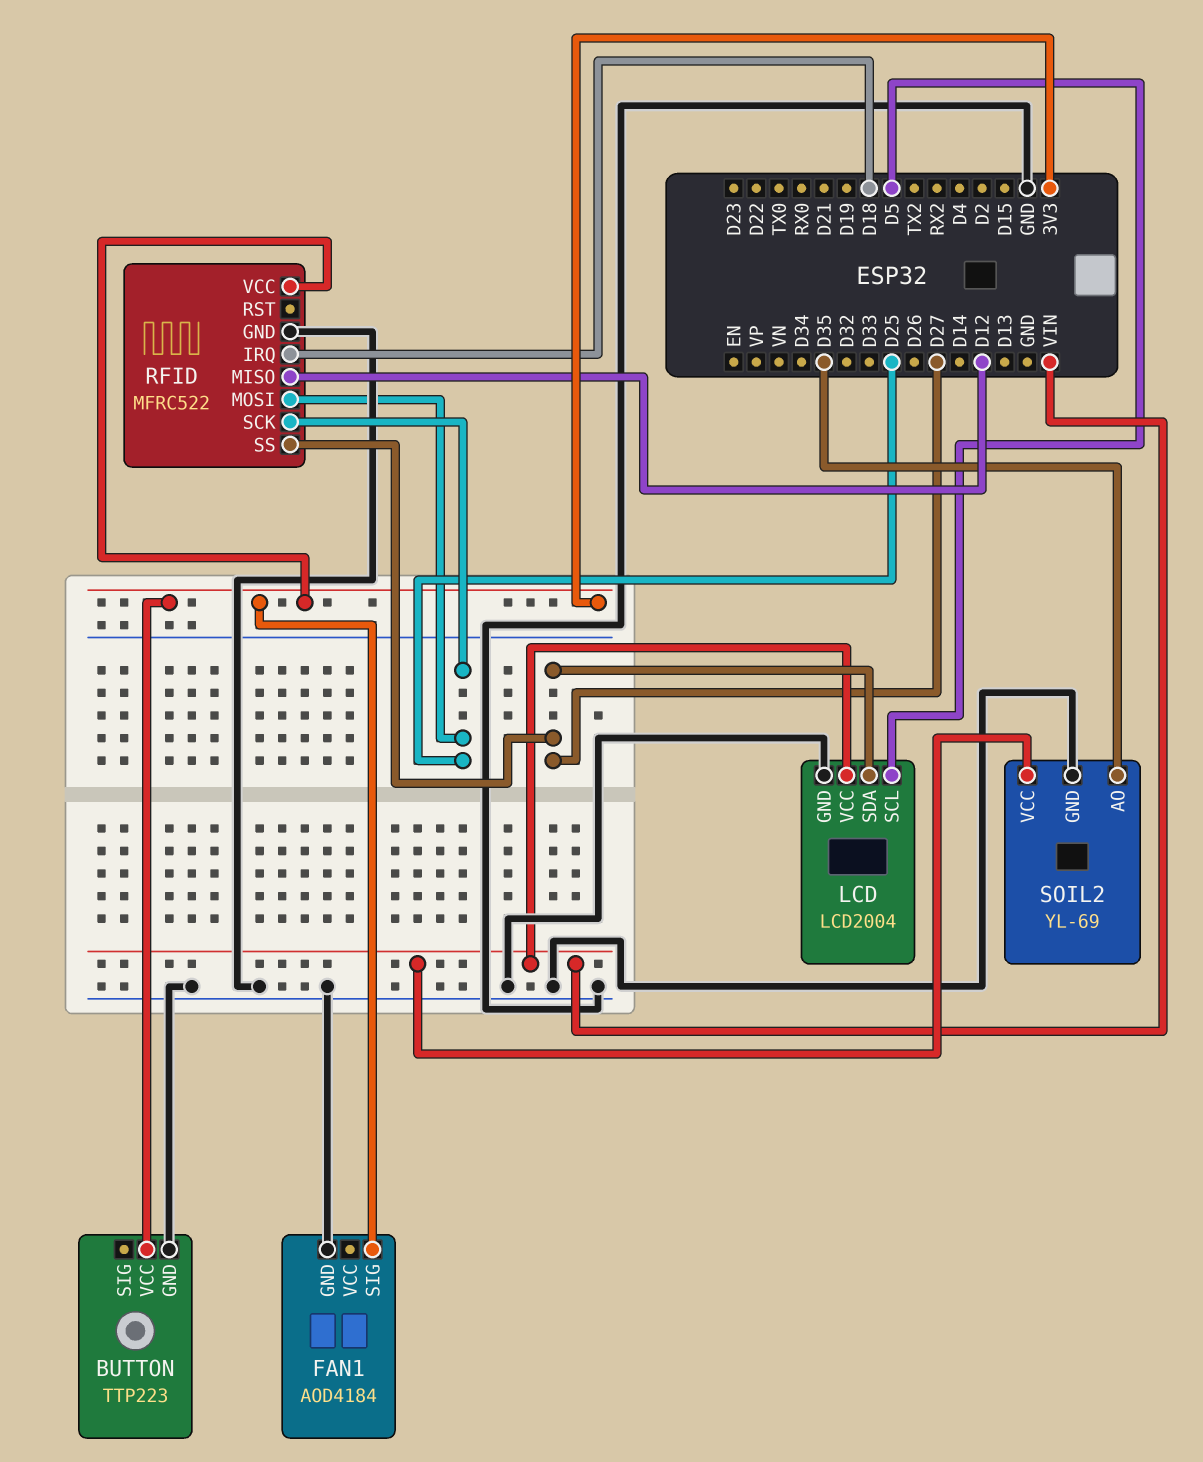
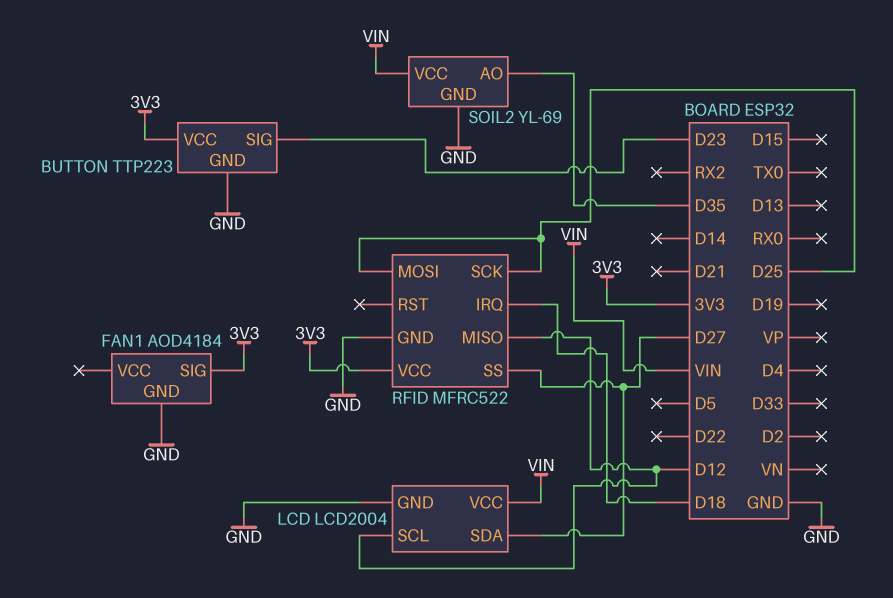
BUTTON pin SIG: none -> D23
LCD pin SCL: D5 -> D12

